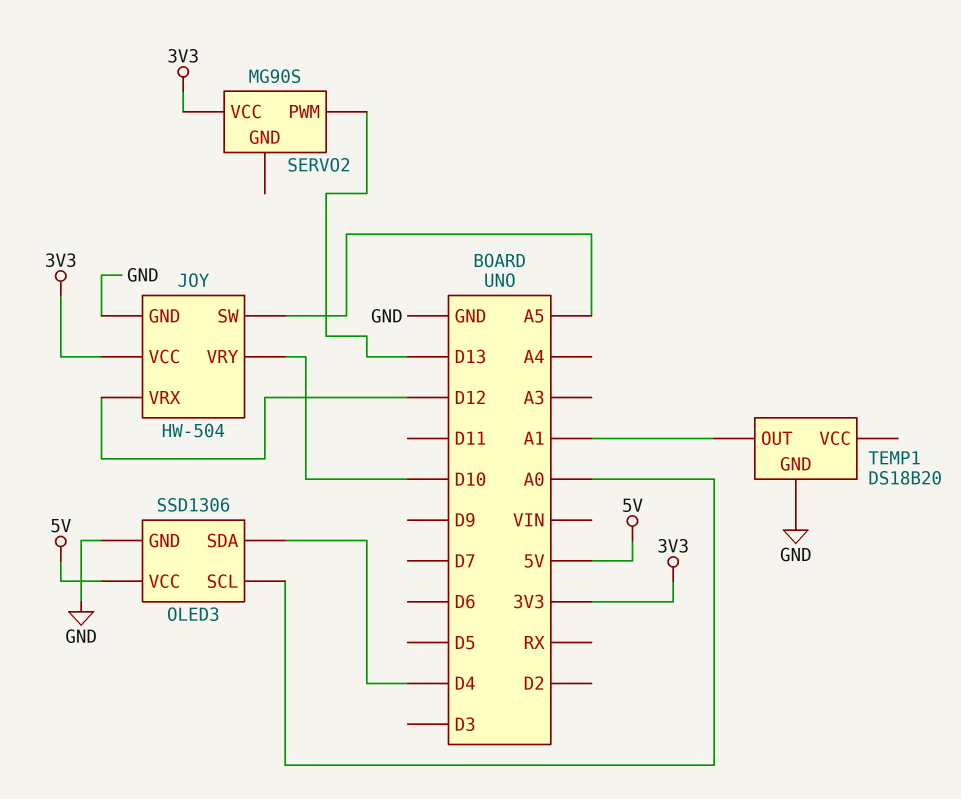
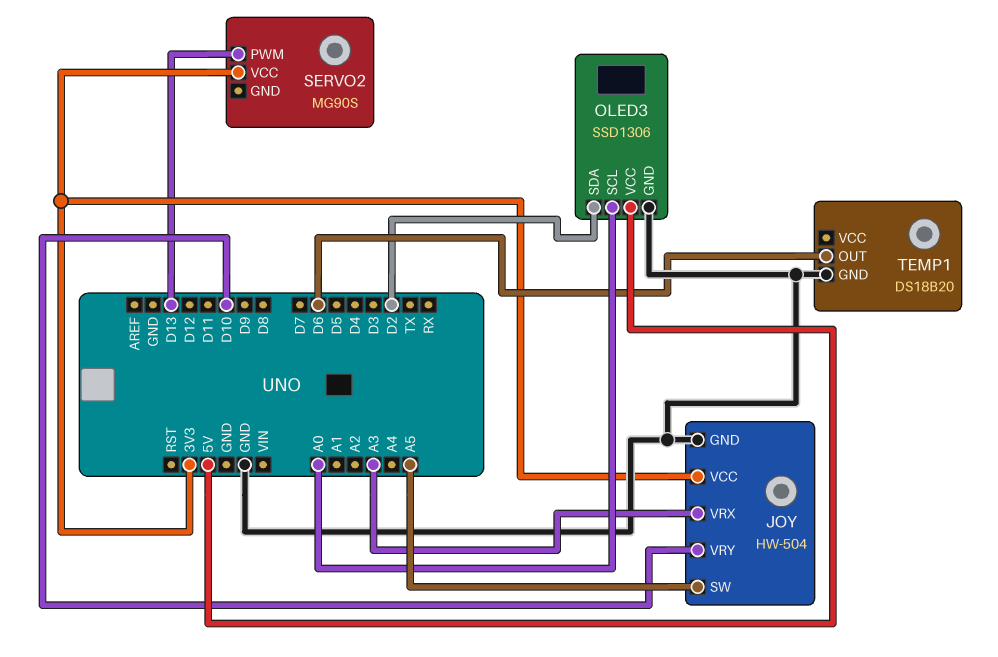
JOY pin VRX: D12 -> A3
OLED3 pin SDA: D4 -> D2
TEMP1 pin OUT: A1 -> D6

